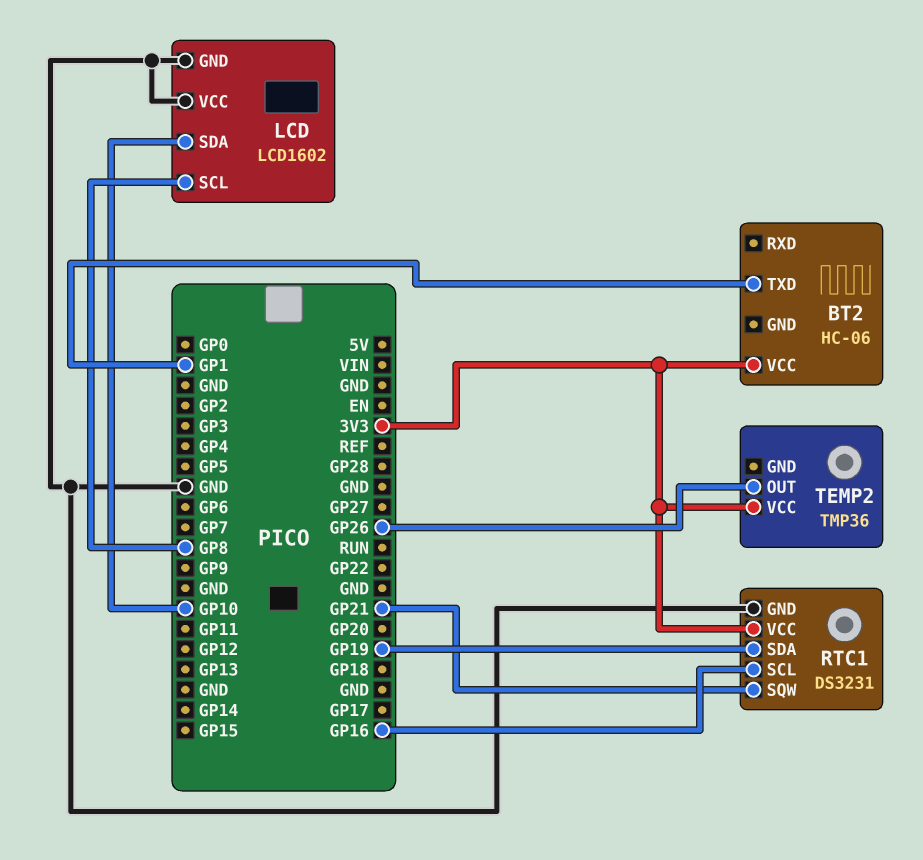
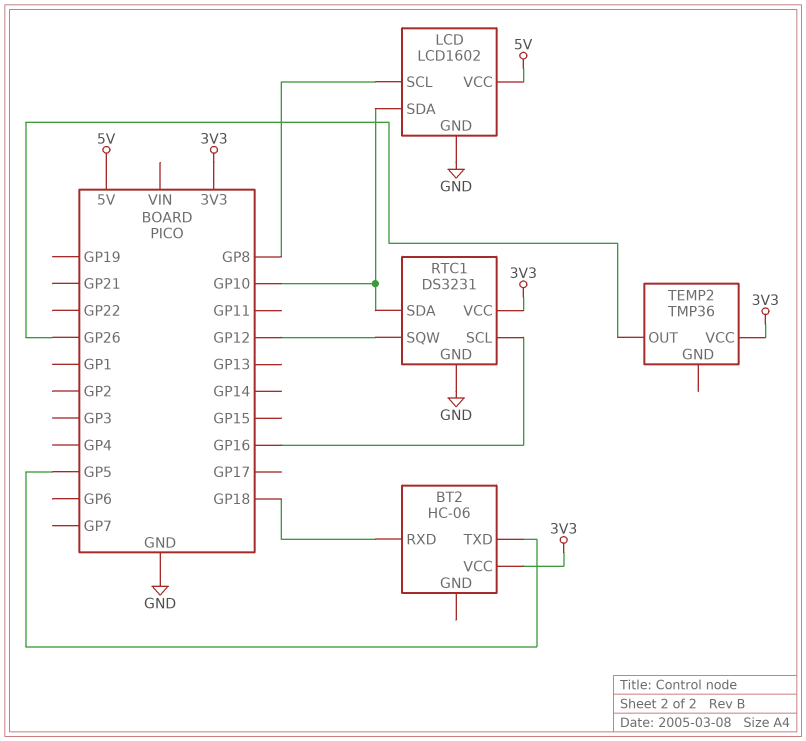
BT2 pin RXD: none -> GP18
BT2 pin TXD: GP1 -> GP5
LCD pin VCC: GND -> 5V
RTC1 pin SDA: GP19 -> GP10
RTC1 pin SQW: GP21 -> GP12

